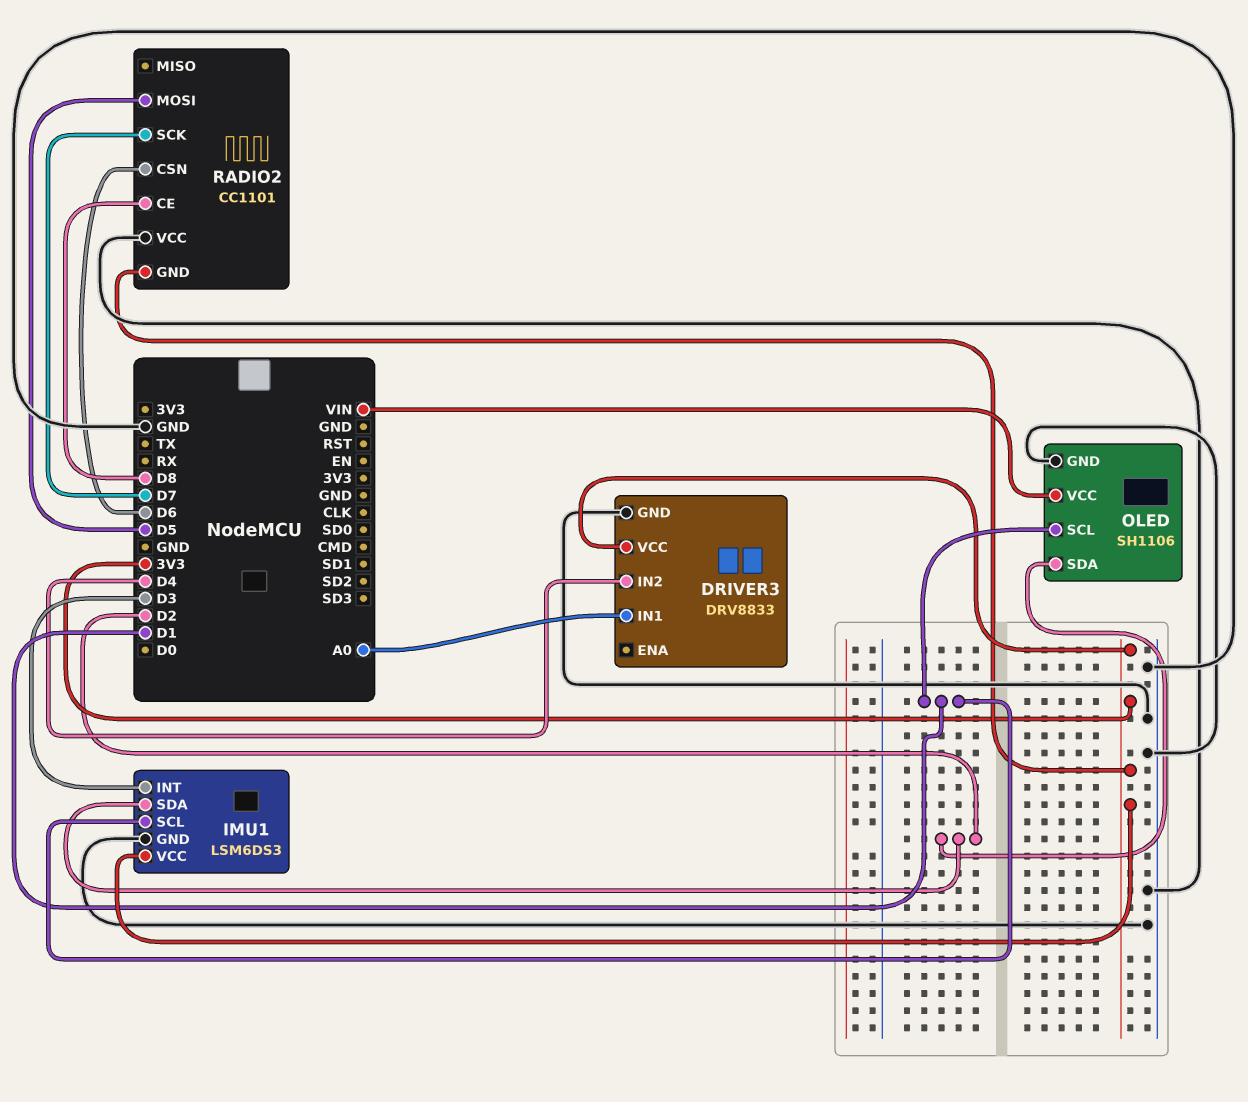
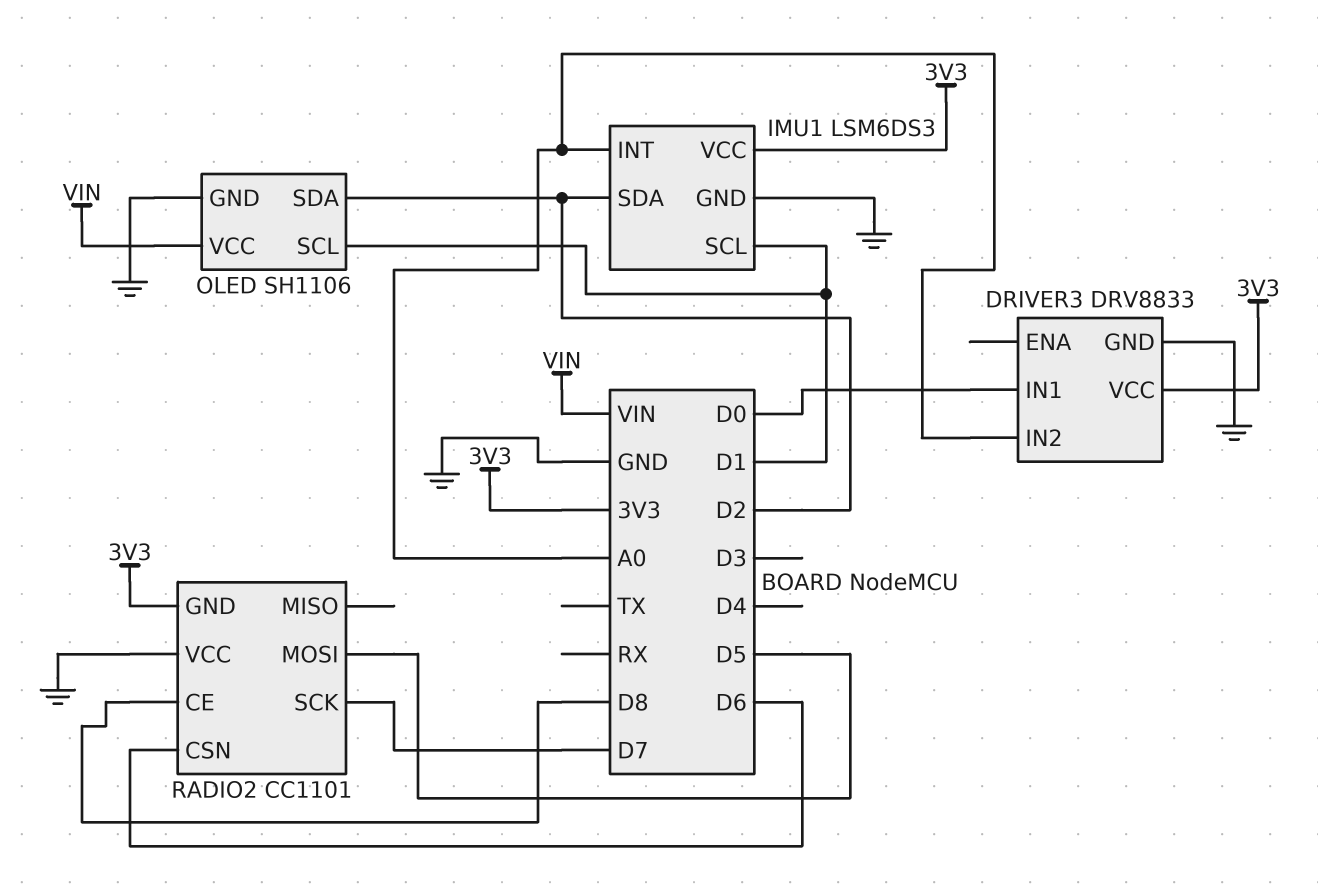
DRIVER3 pin IN1: A0 -> D0
DRIVER3 pin IN2: D4 -> A0
IMU1 pin INT: D3 -> A0

